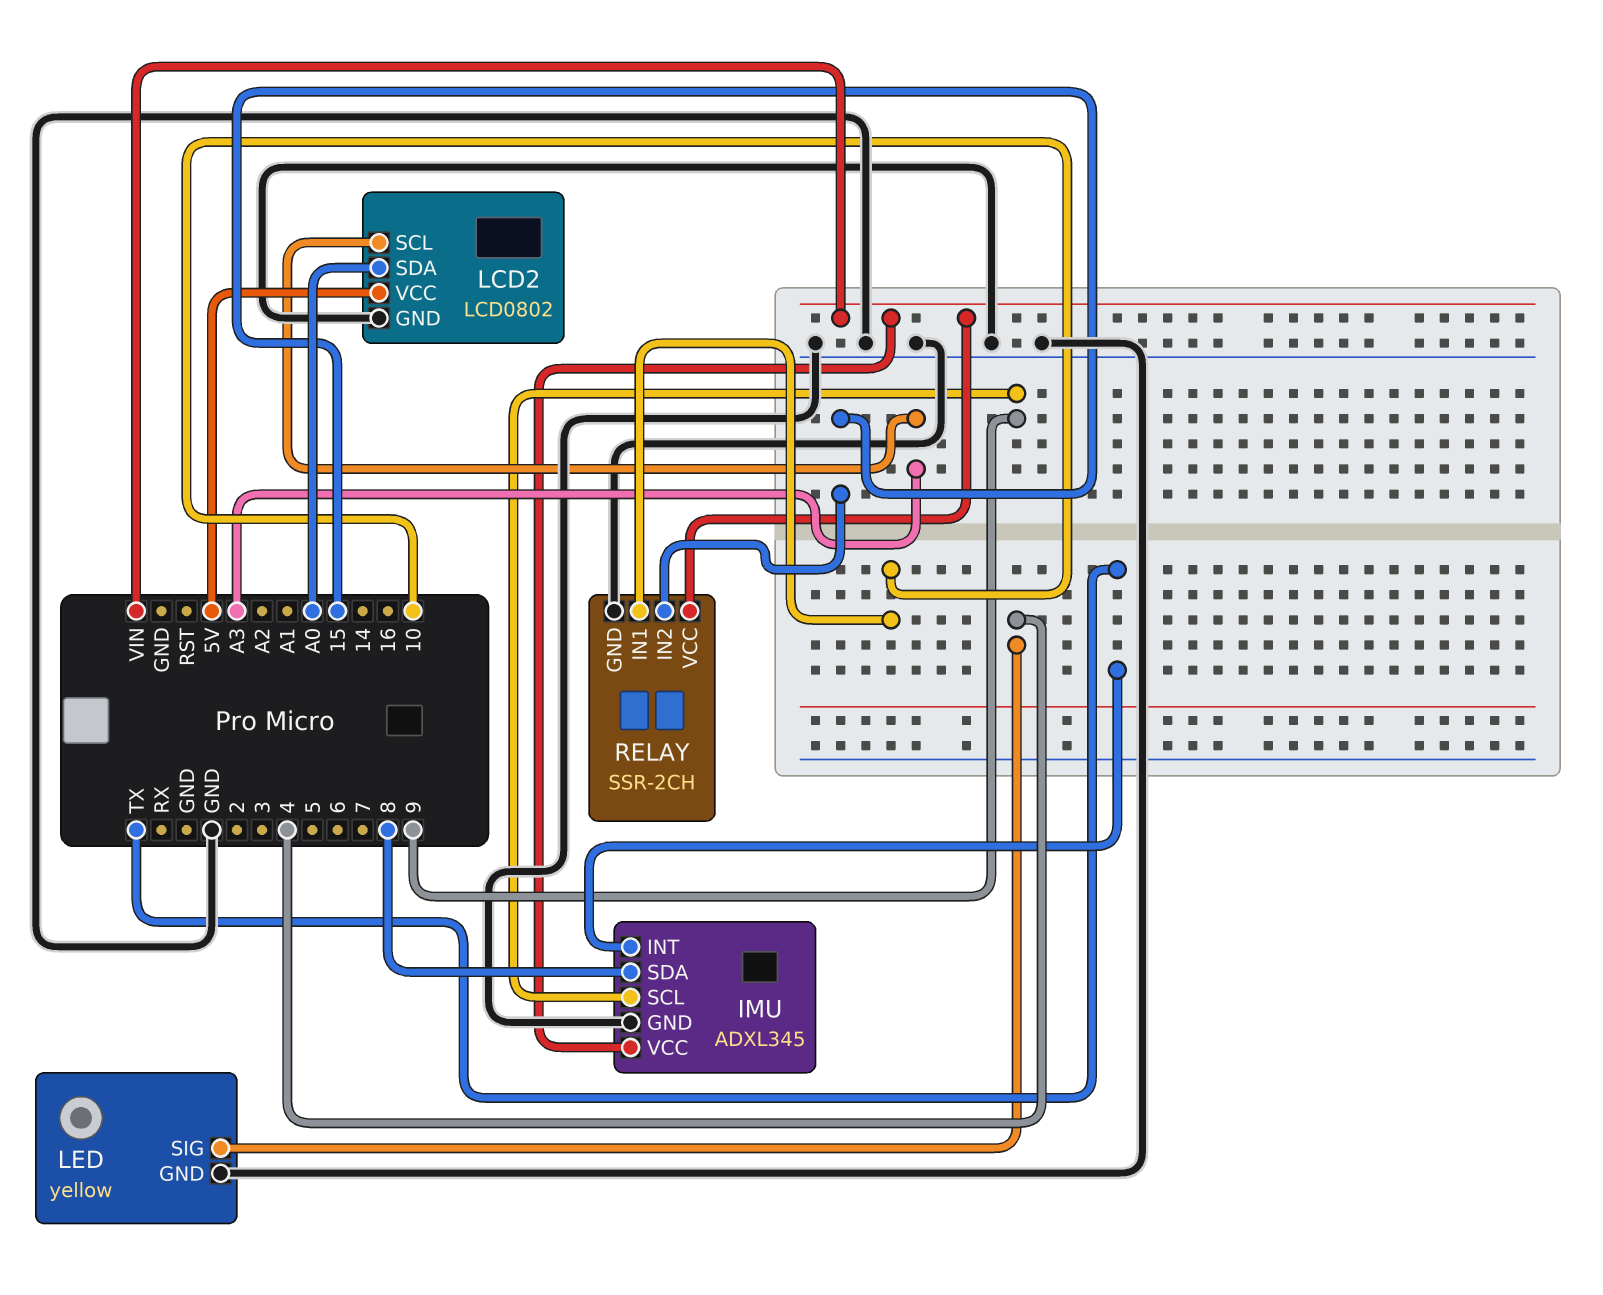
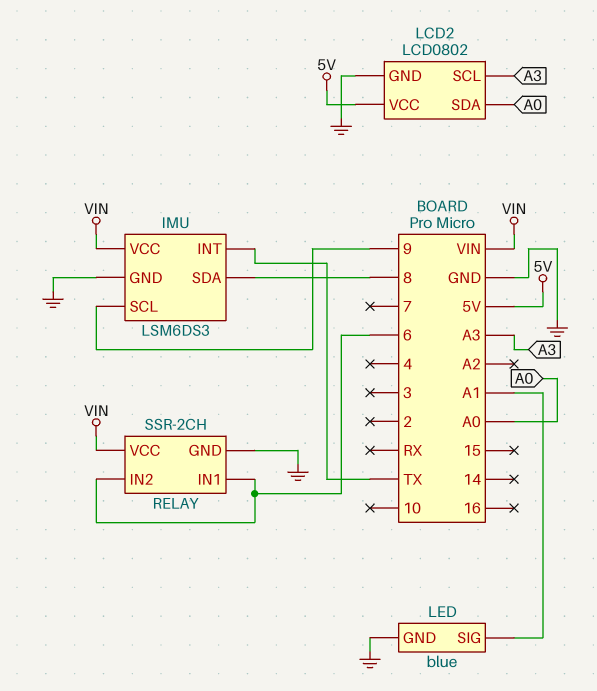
IMU: ADXL345 -> LSM6DS3
LED: yellow -> blue
LED pin SIG: 4 -> A1
RELAY pin IN1: 10 -> 6
RELAY pin IN2: 15 -> 6

